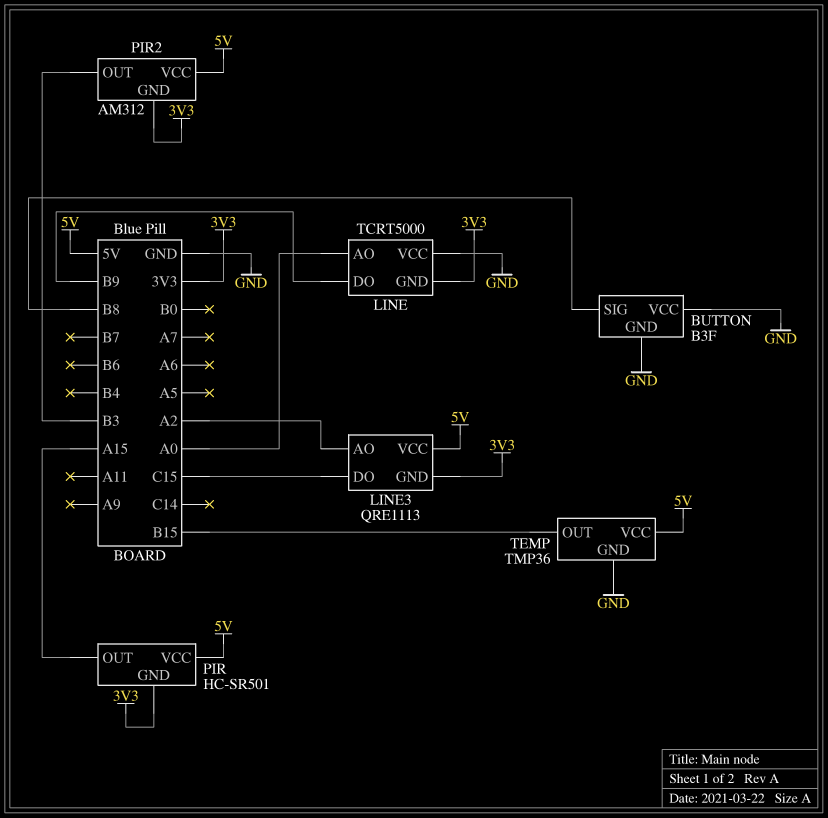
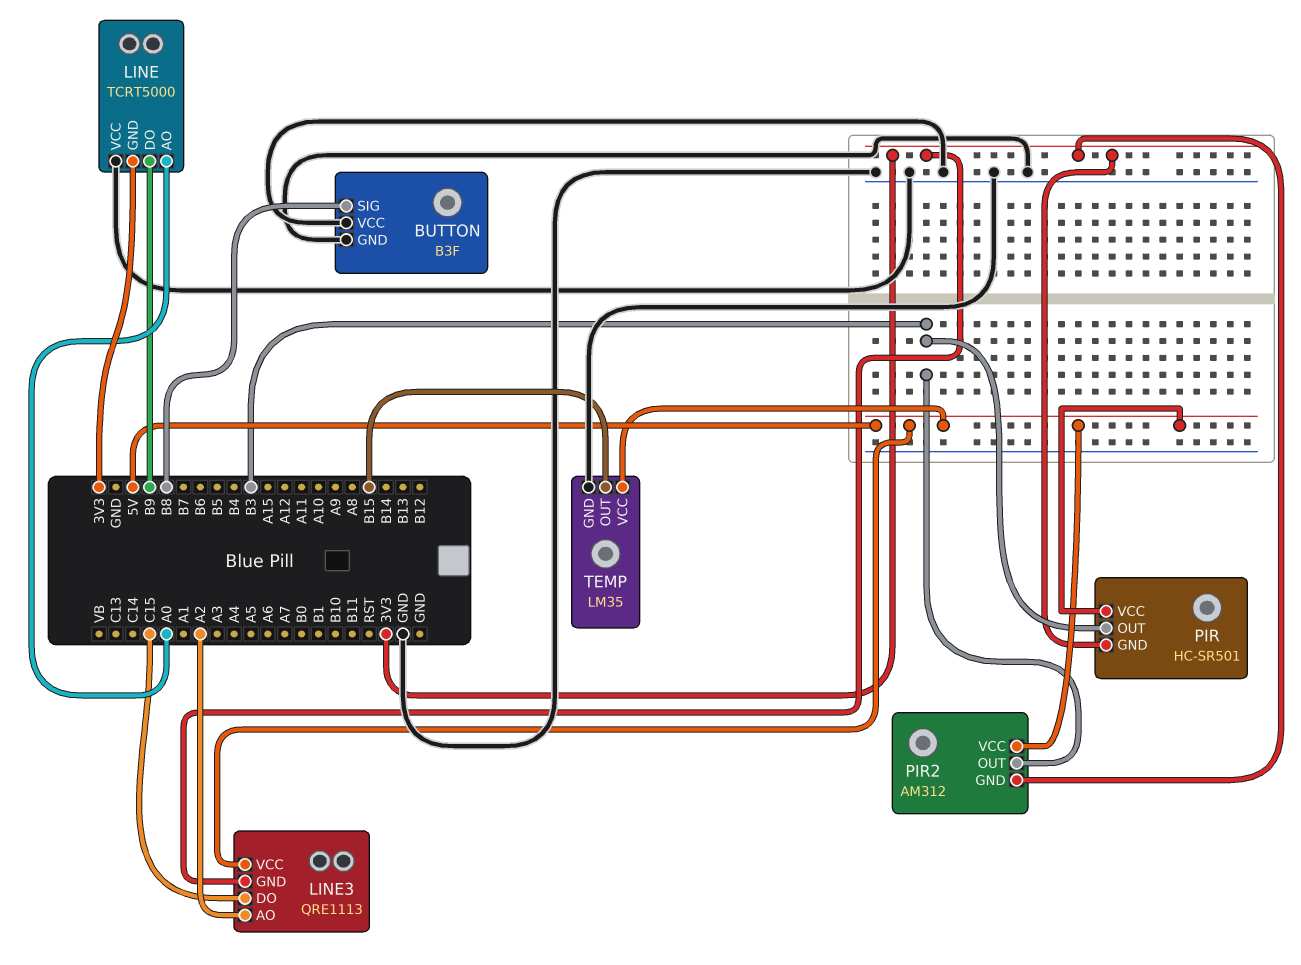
PIR pin OUT: A15 -> B3
TEMP: TMP36 -> LM35

